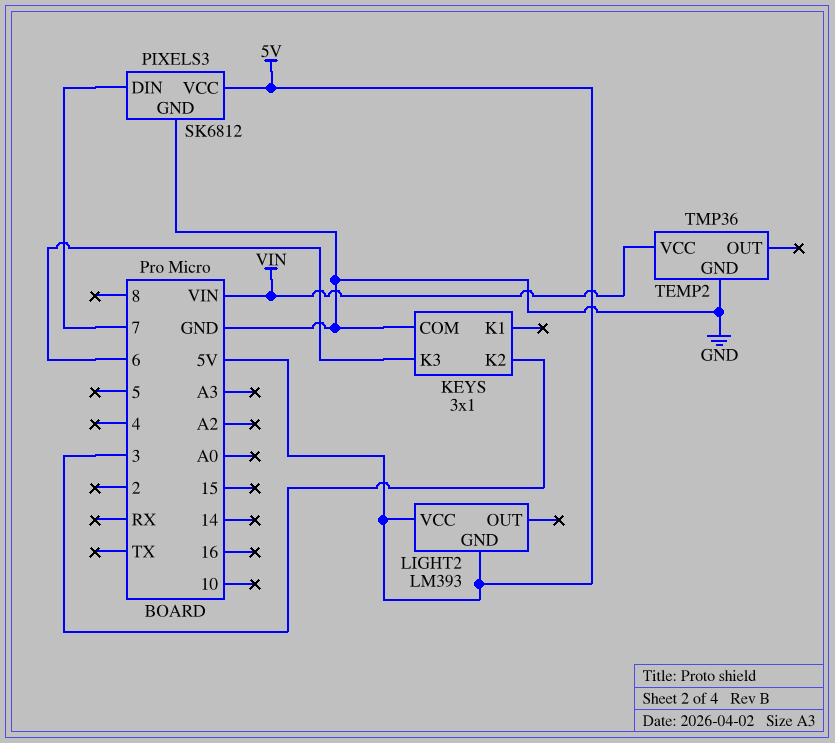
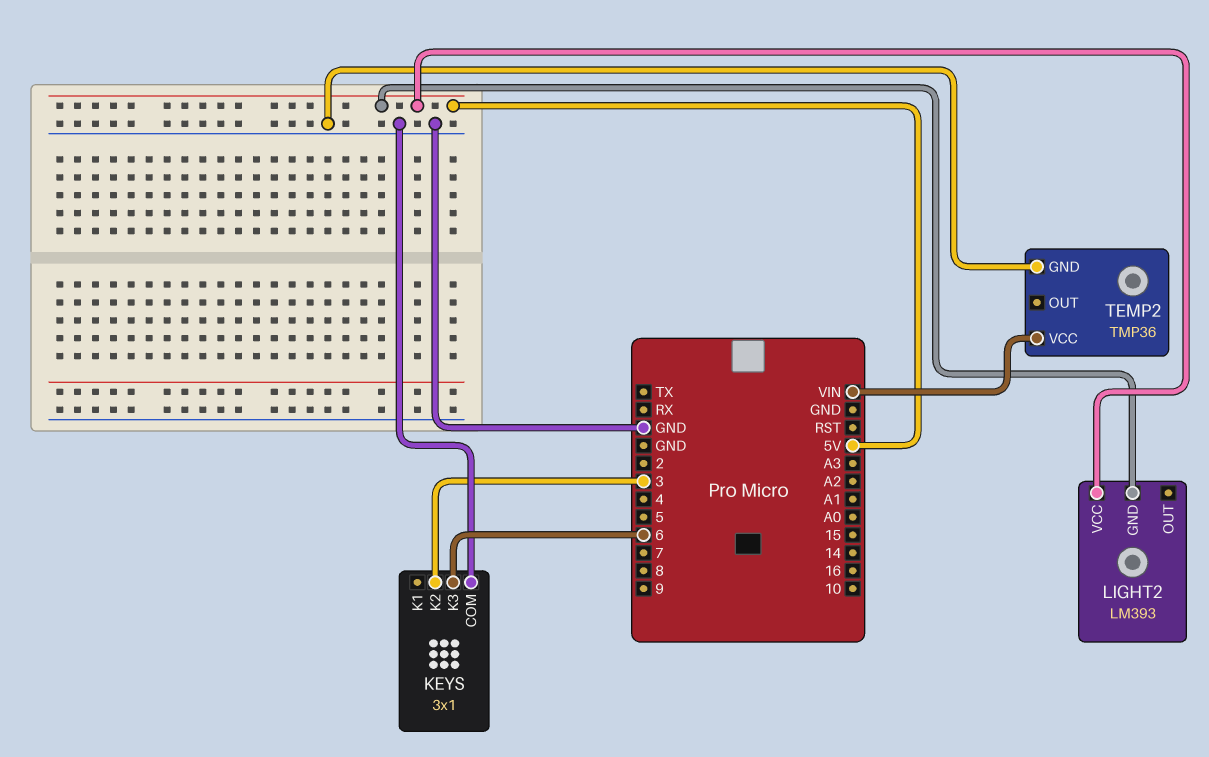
PIXELS3: SK6812 -> none
PIXELS3 pin DIN: 7 -> none
PIXELS3 pin GND: GND -> none
PIXELS3 pin VCC: 5V -> none

